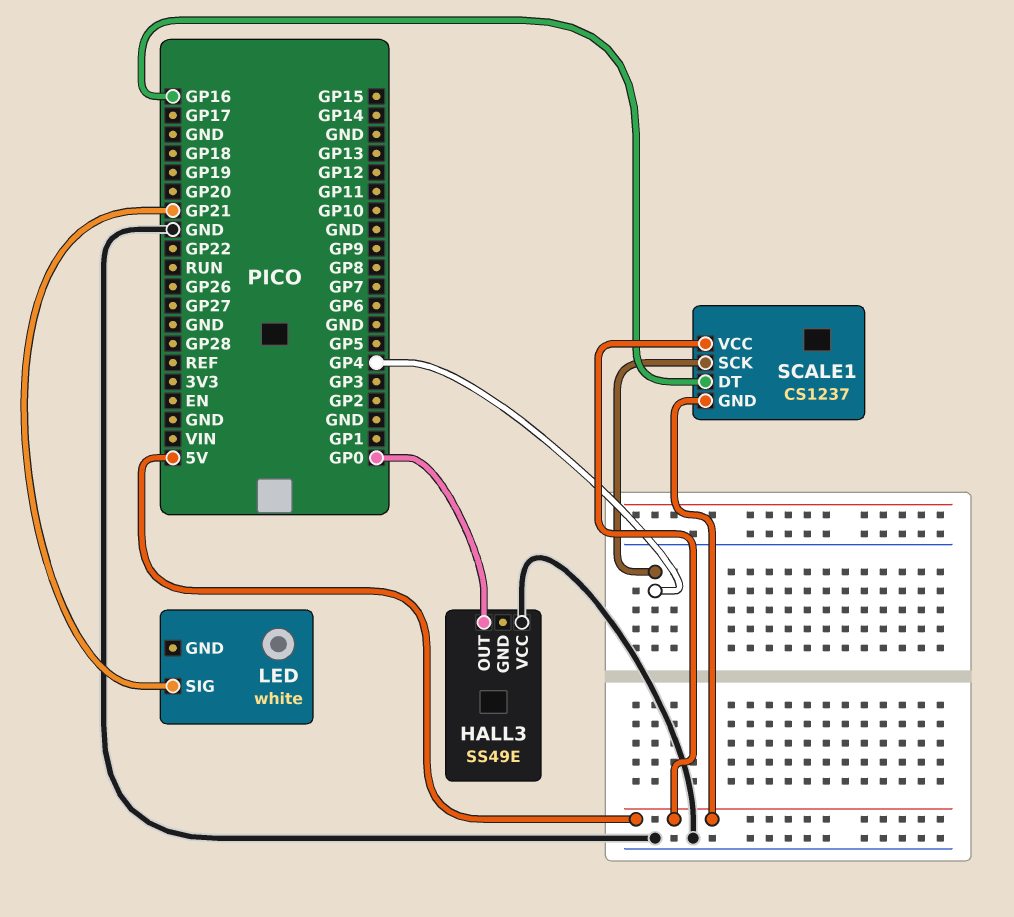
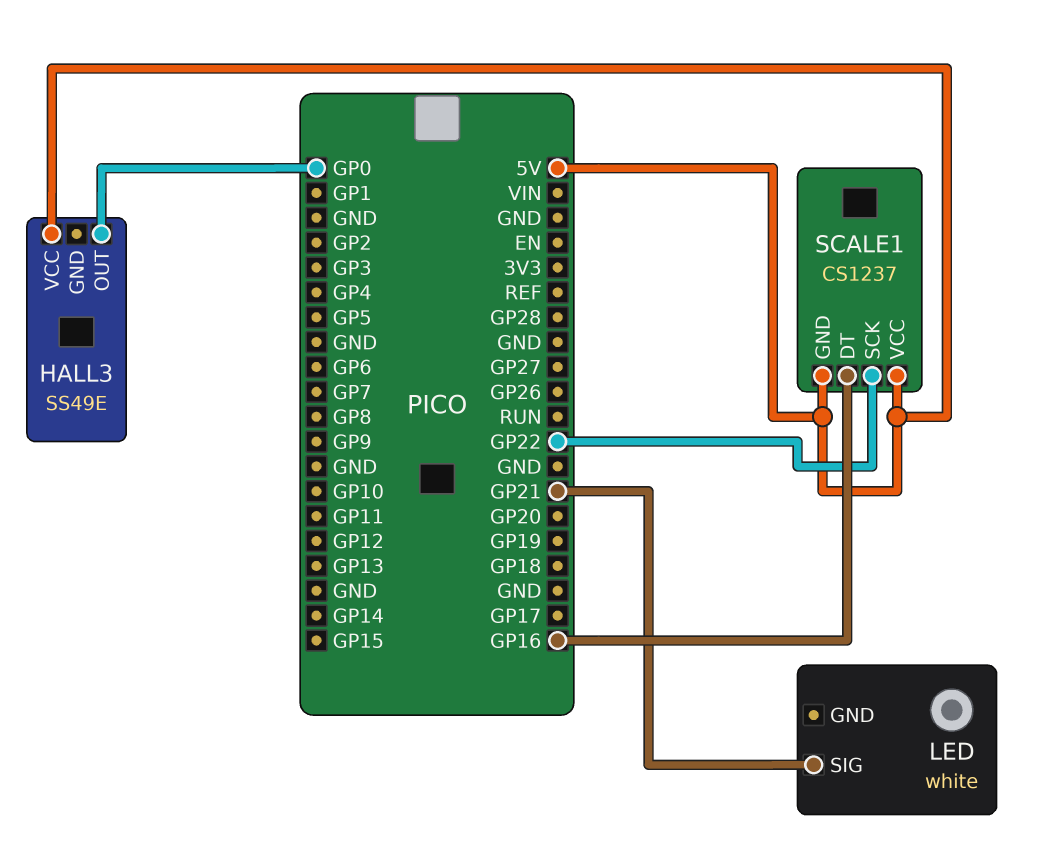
HALL3 pin VCC: GND -> 5V
SCALE1 pin SCK: GP4 -> GP22

